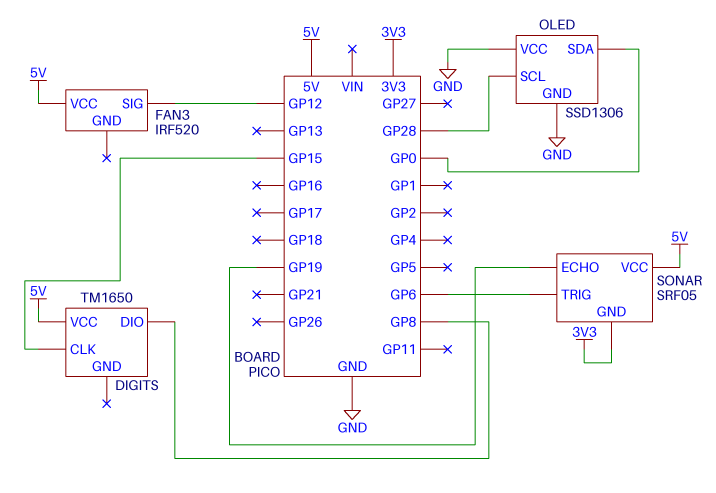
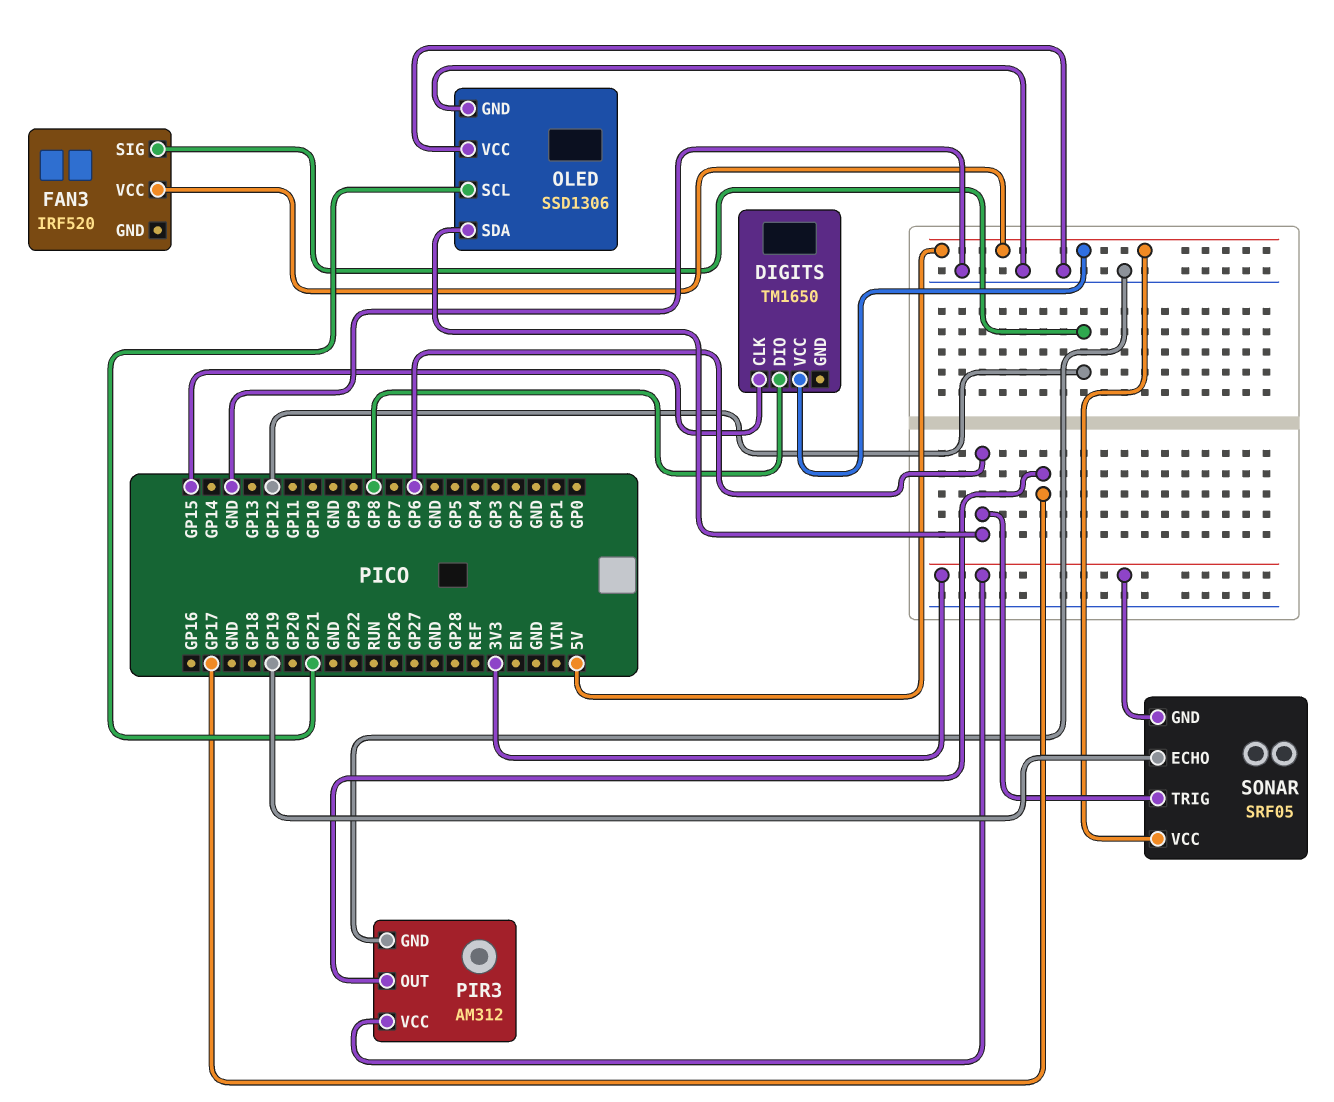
OLED pin SCL: GP28 -> GP21
OLED pin SDA: GP0 -> GP6
PIR3: none -> AM312
PIR3 pin GND: none -> GND
PIR3 pin OUT: none -> GP17
PIR3 pin VCC: none -> 3V3

